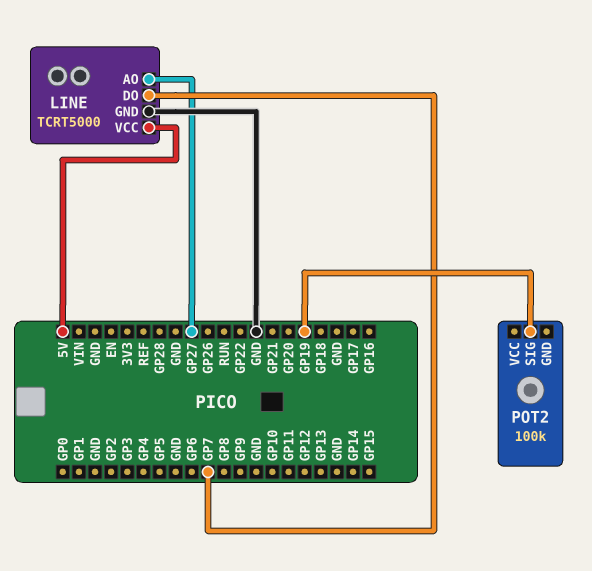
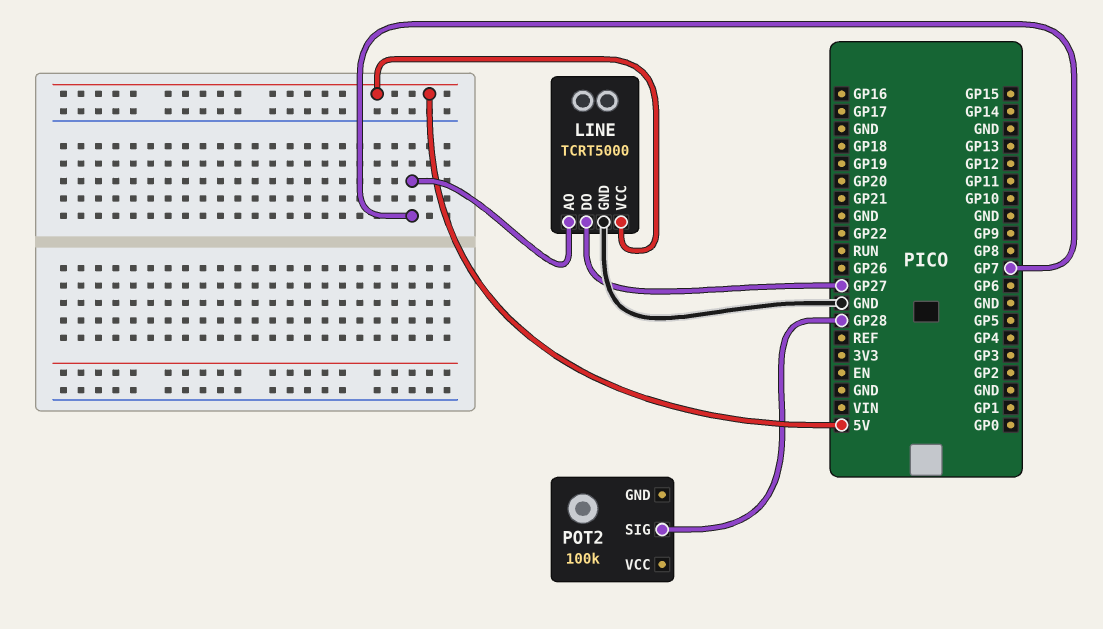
LINE pin AO: GP27 -> GP7
LINE pin DO: GP7 -> GP27
POT2 pin SIG: GP19 -> GP28

